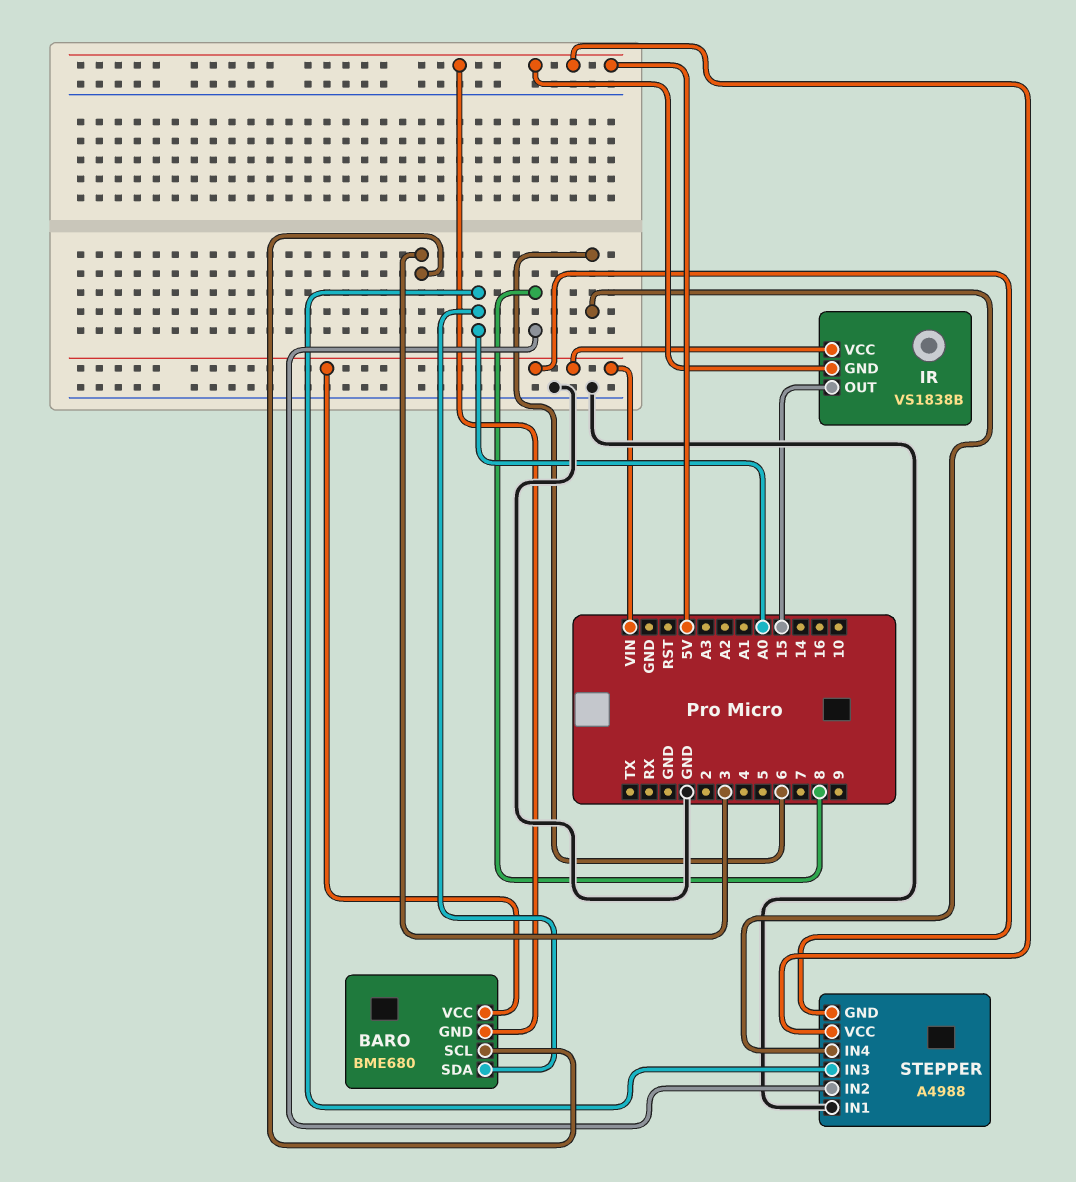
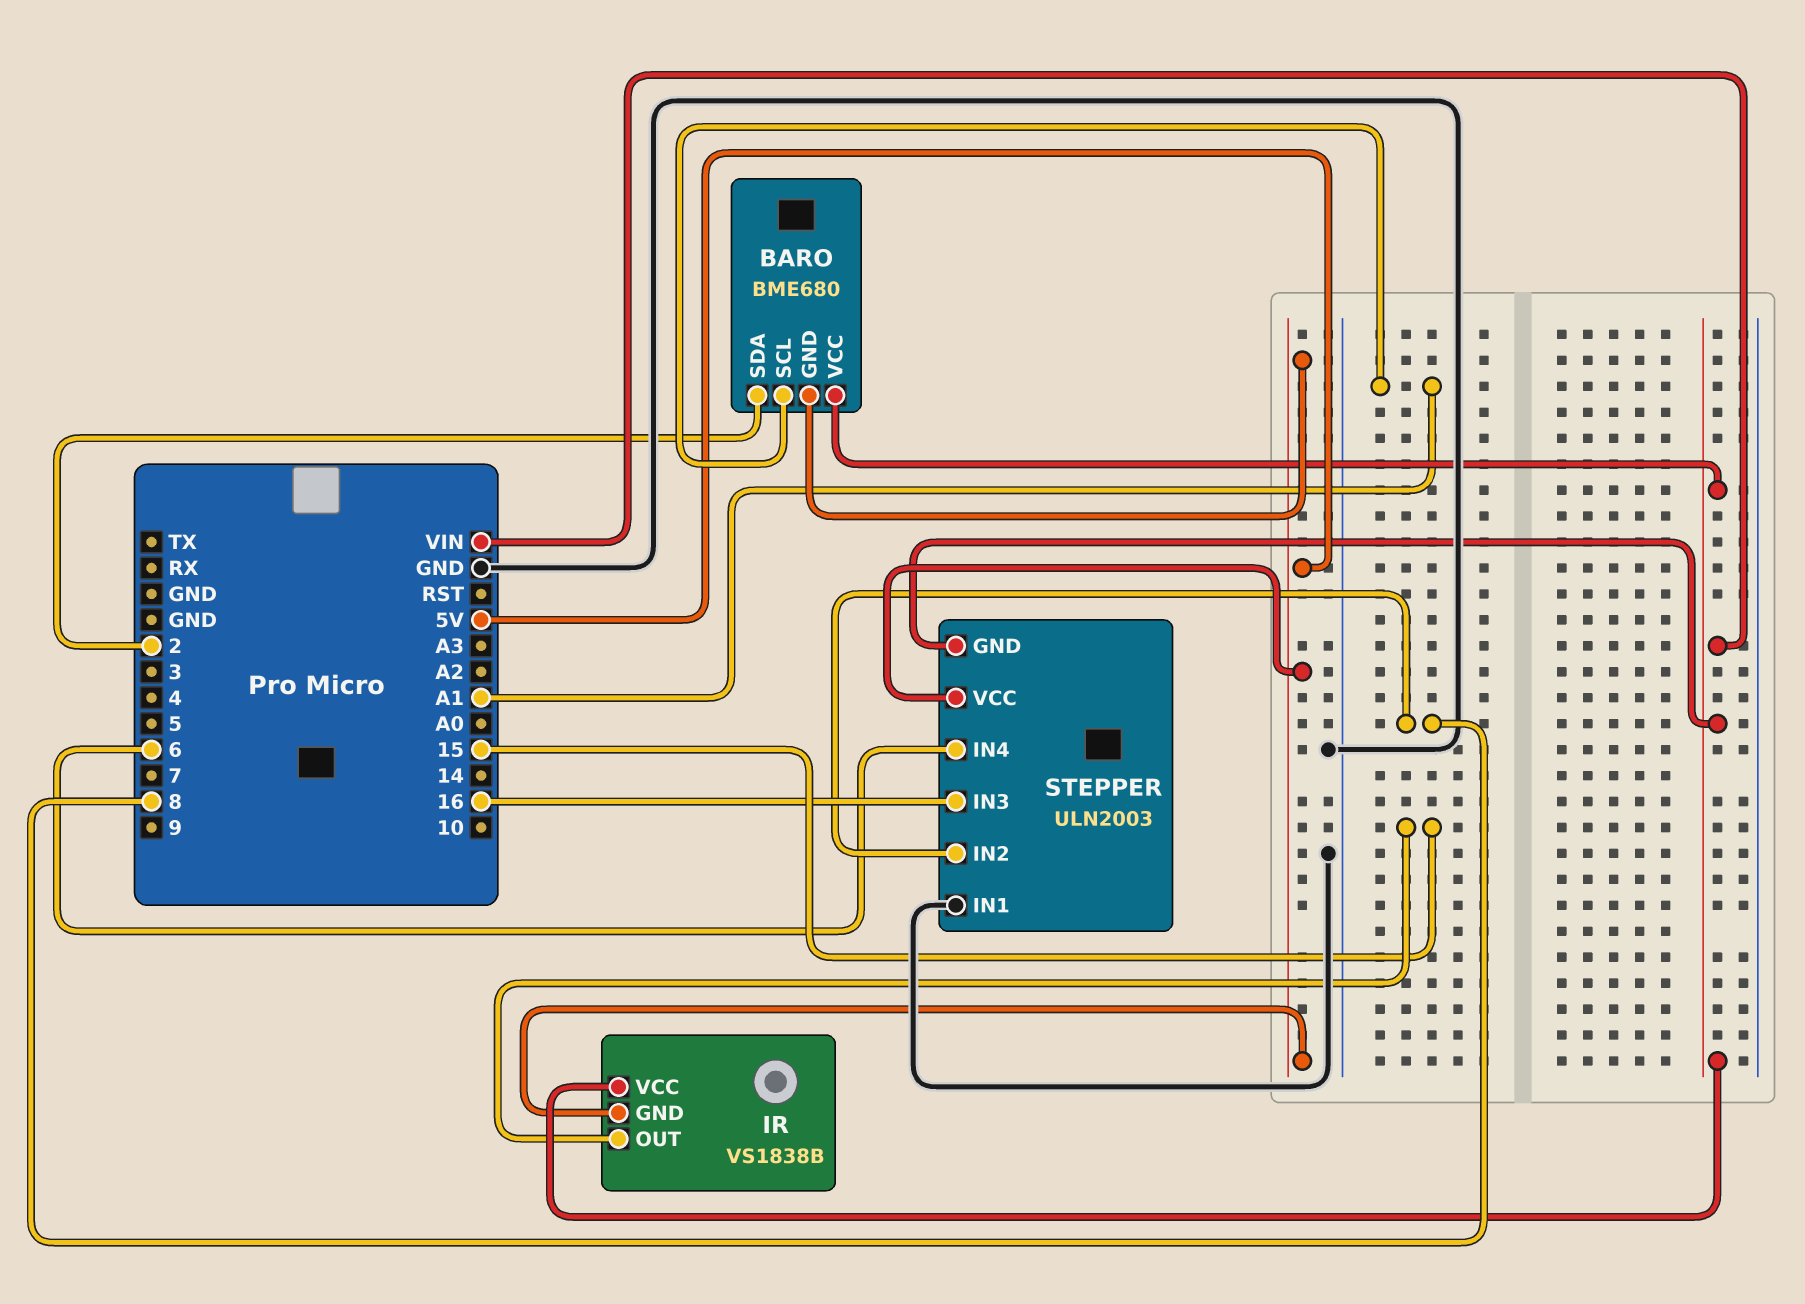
BARO pin SCL: 3 -> A1
BARO pin SDA: A0 -> 2
STEPPER: A4988 -> ULN2003
STEPPER pin IN3: A0 -> 16

